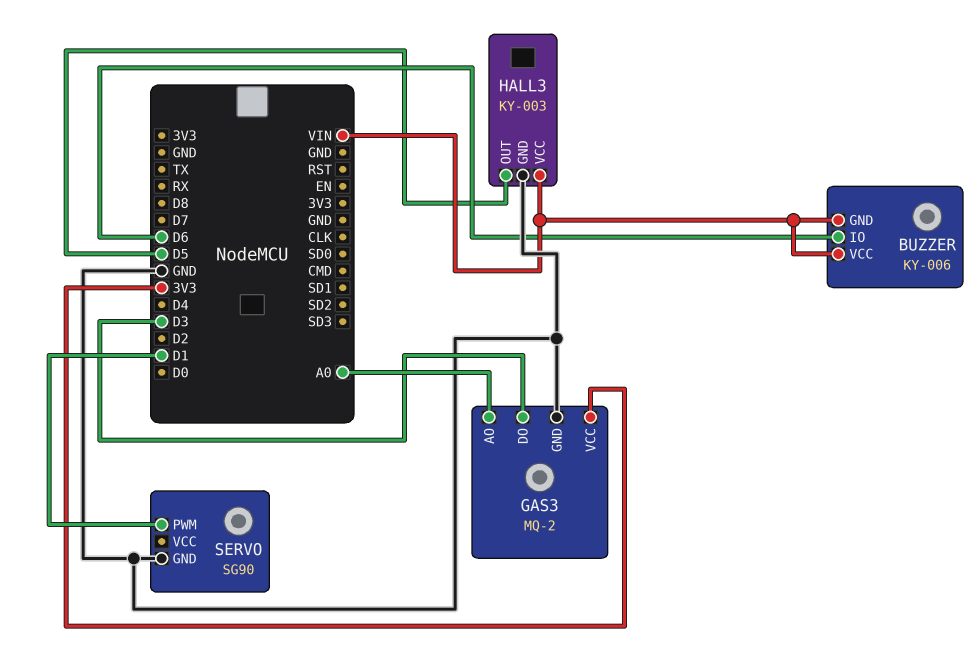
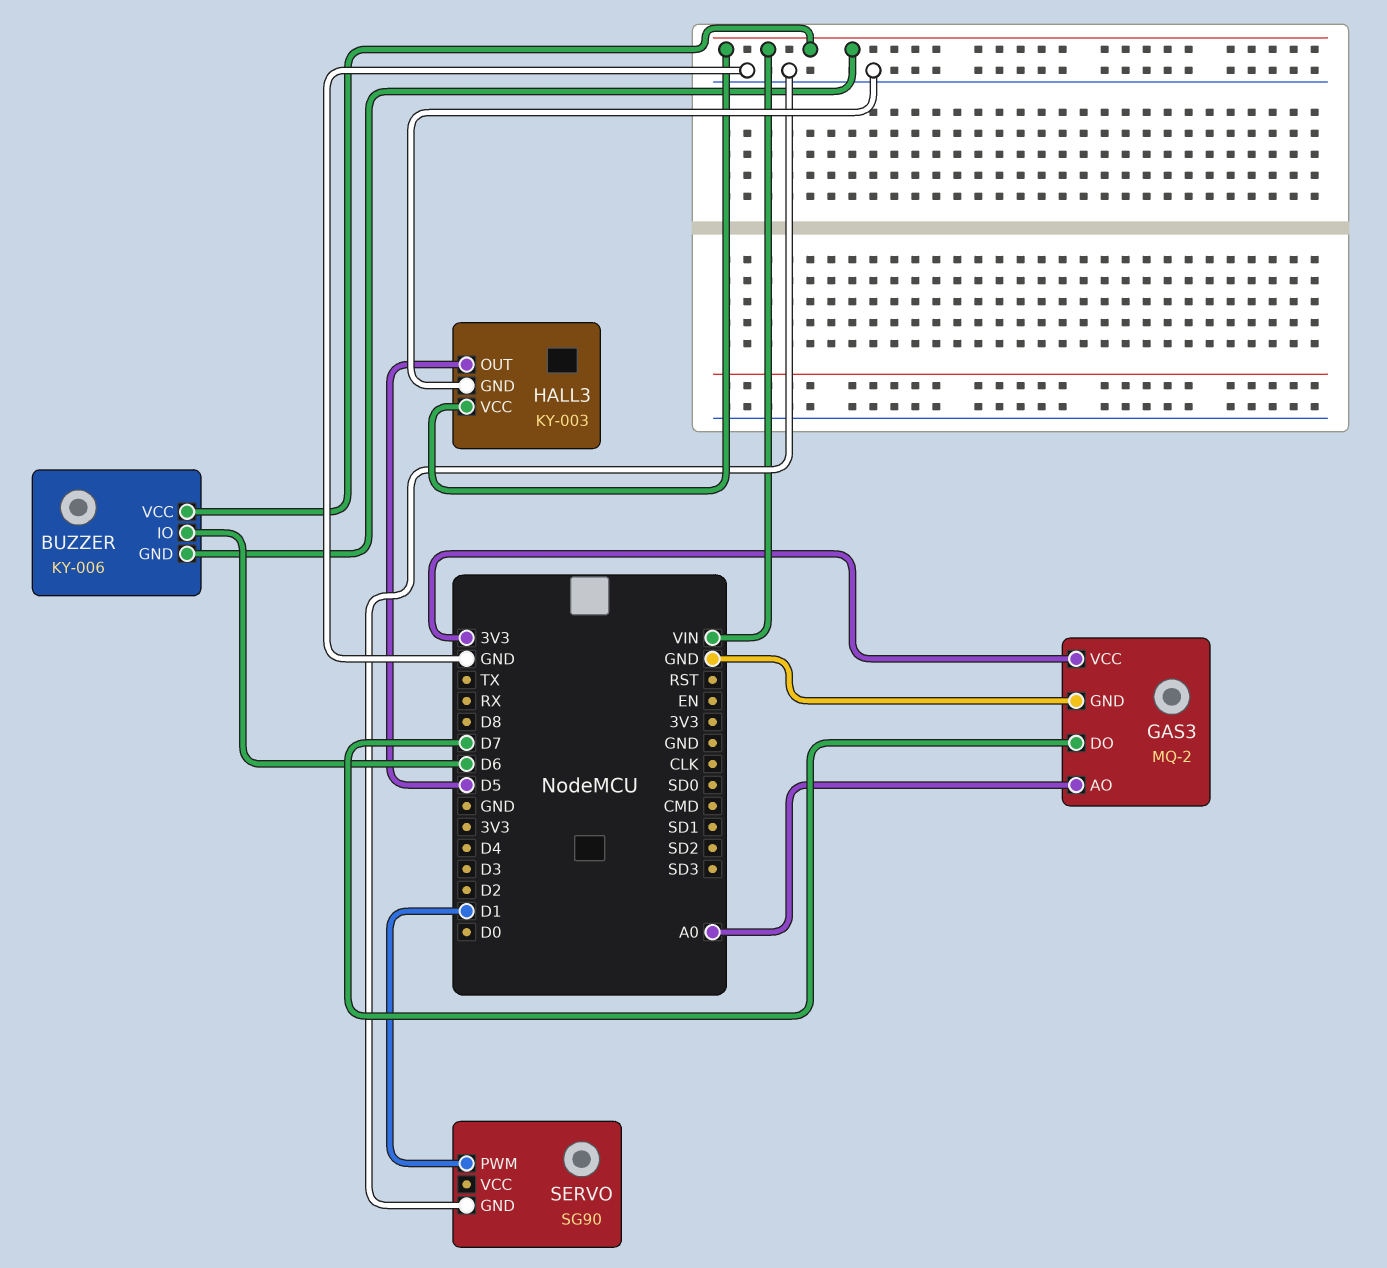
GAS3 pin DO: D3 -> D7

